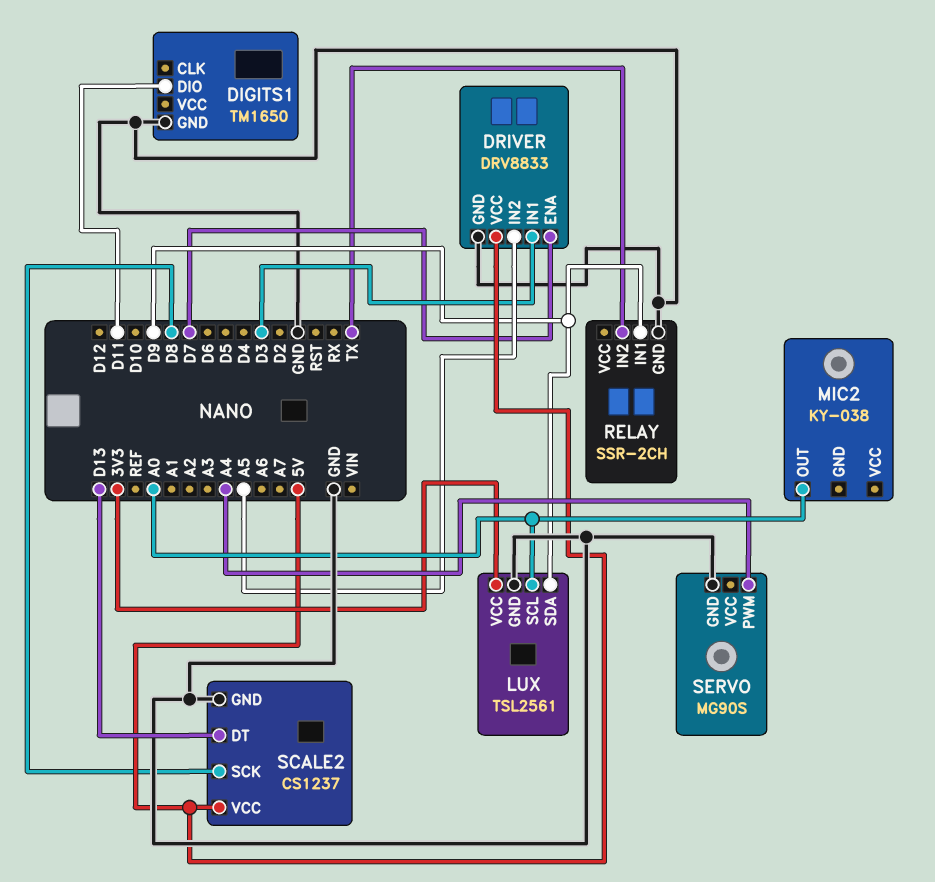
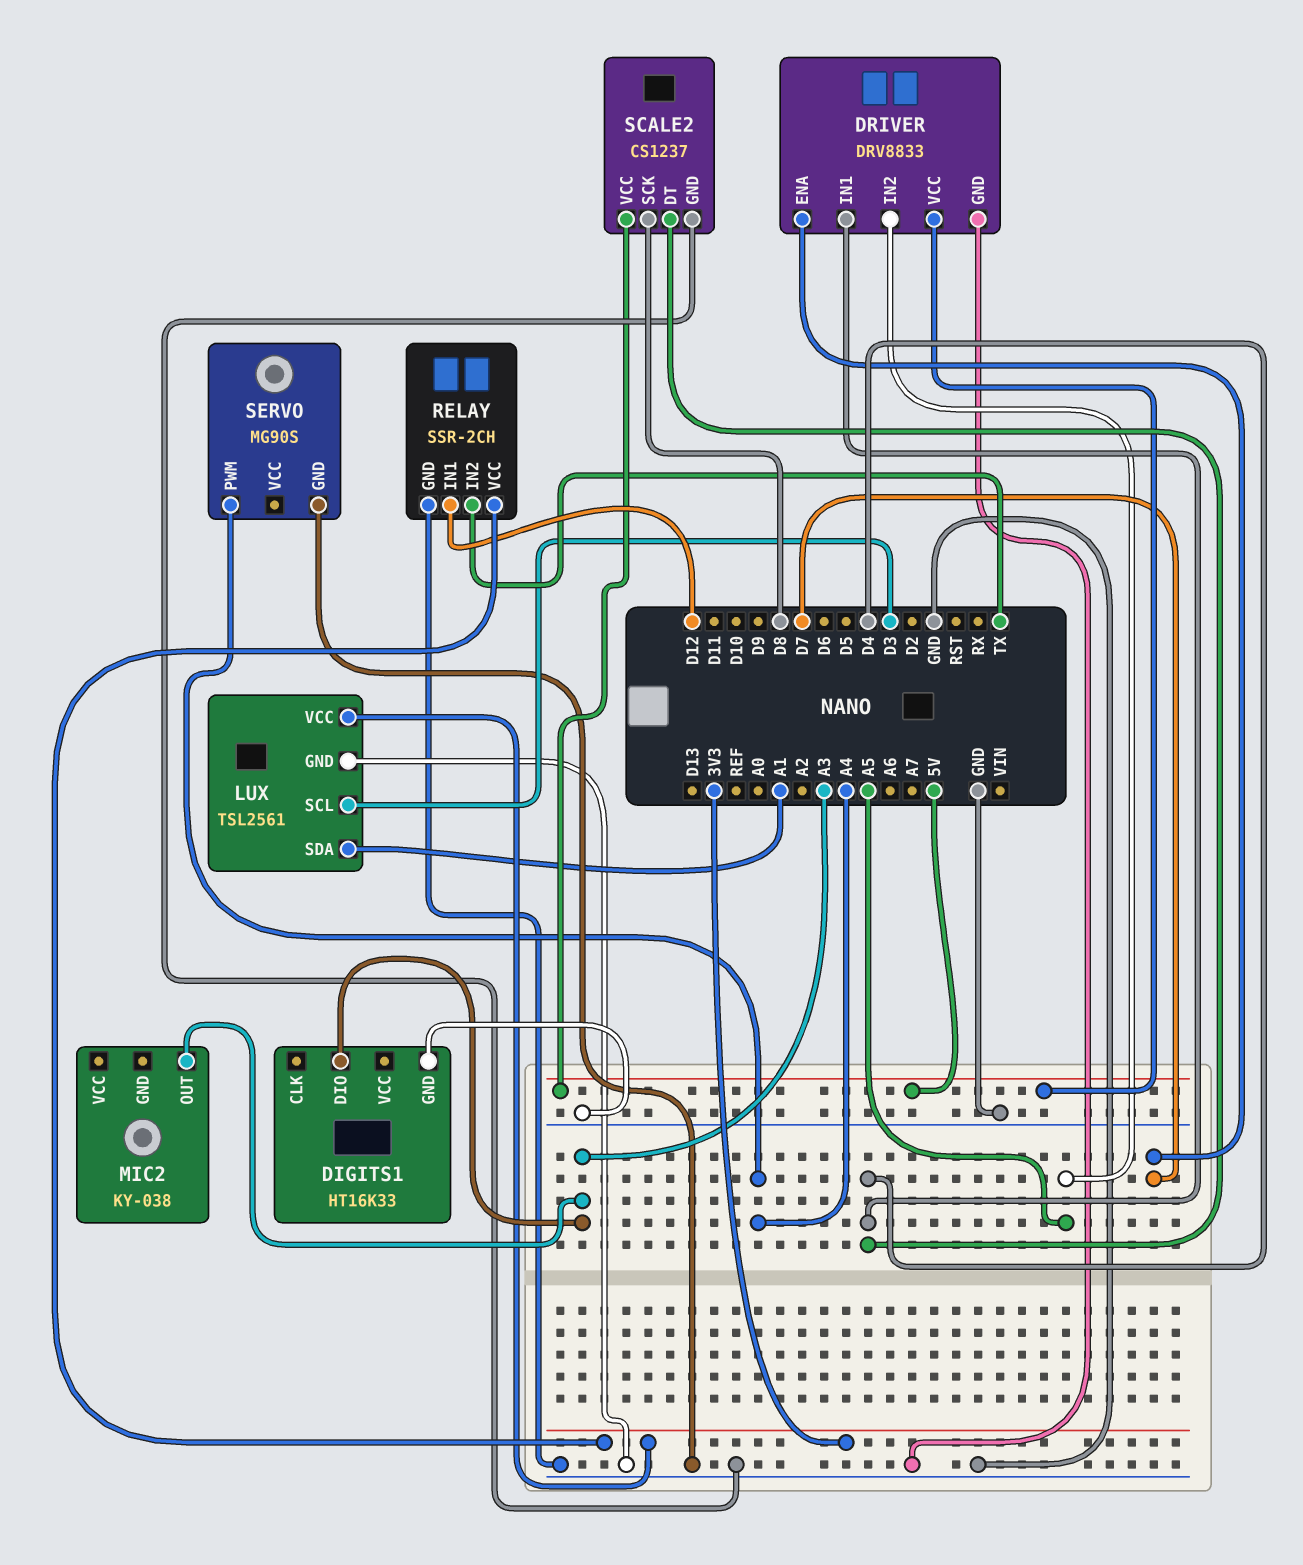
DIGITS1: TM1650 -> HT16K33
DIGITS1 pin DIO: D11 -> A3
DRIVER pin IN1: D3 -> D4
LUX pin SCL: A0 -> D3
LUX pin SDA: D9 -> A1
MIC2 pin OUT: A0 -> A3
RELAY pin IN1: D9 -> D12
RELAY pin VCC: none -> 3V3
SCALE2 pin DT: D13 -> D4

